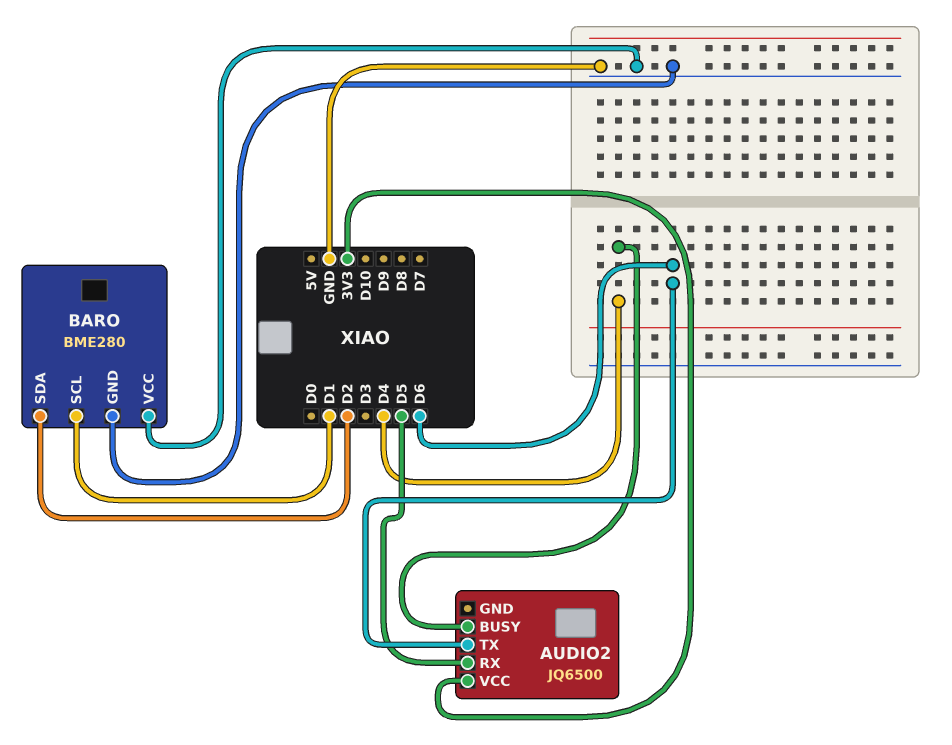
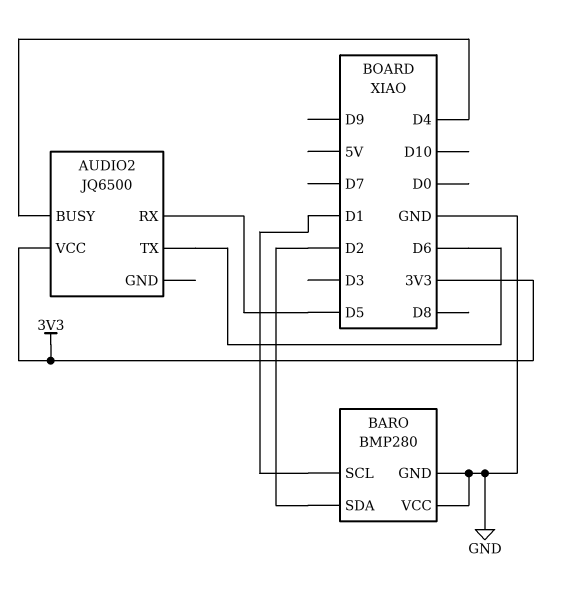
BARO: BME280 -> BMP280

